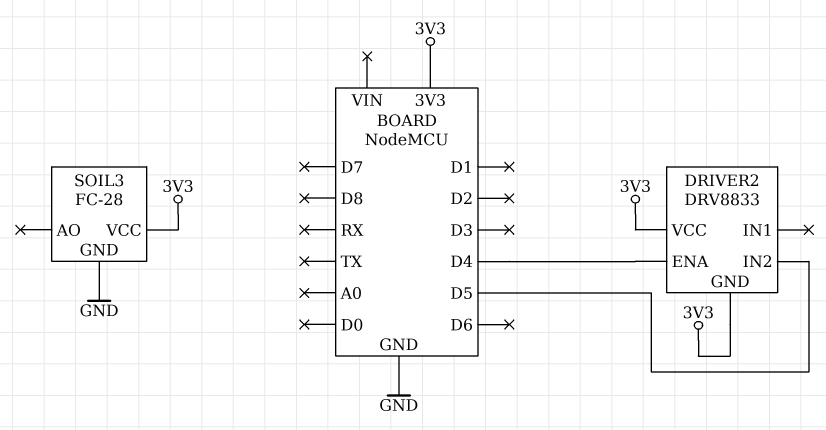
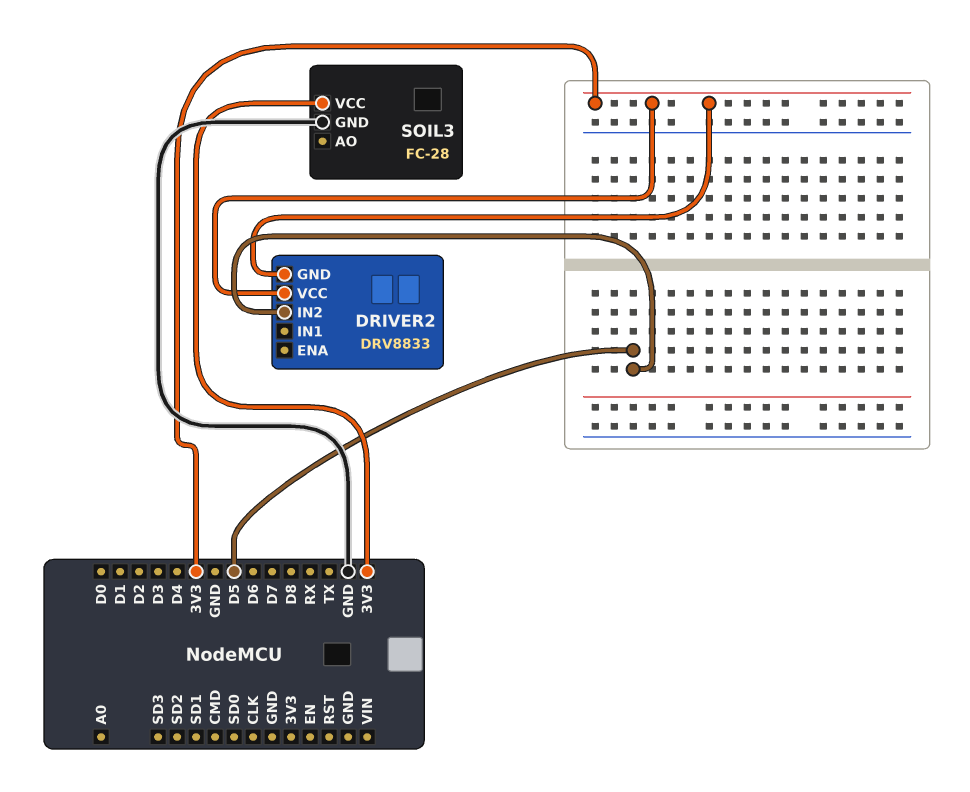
DRIVER2 pin ENA: D4 -> none

